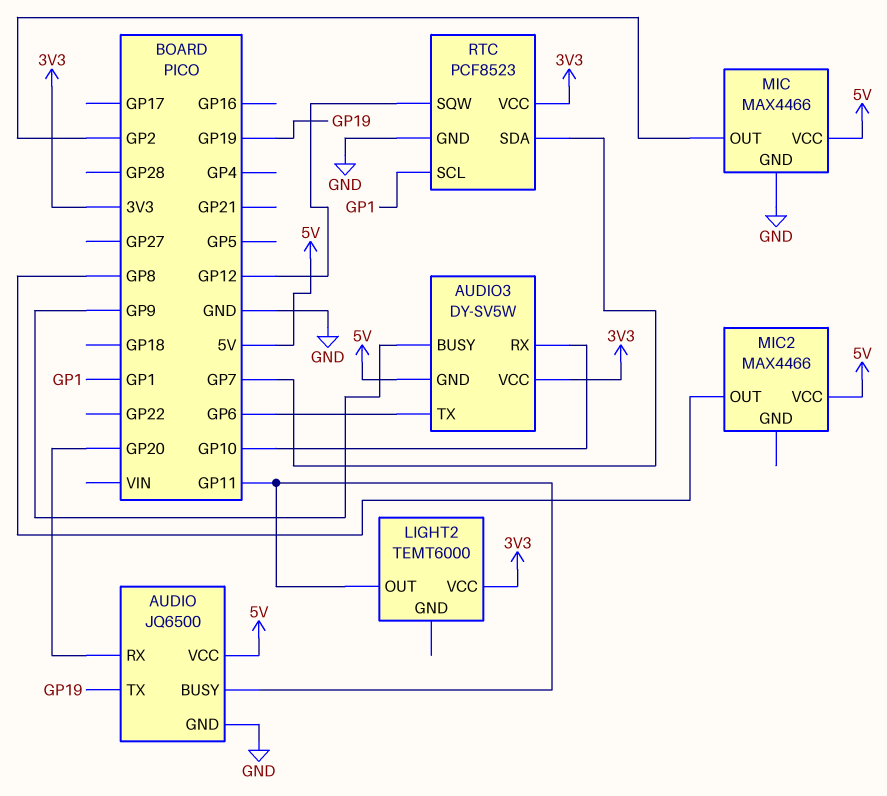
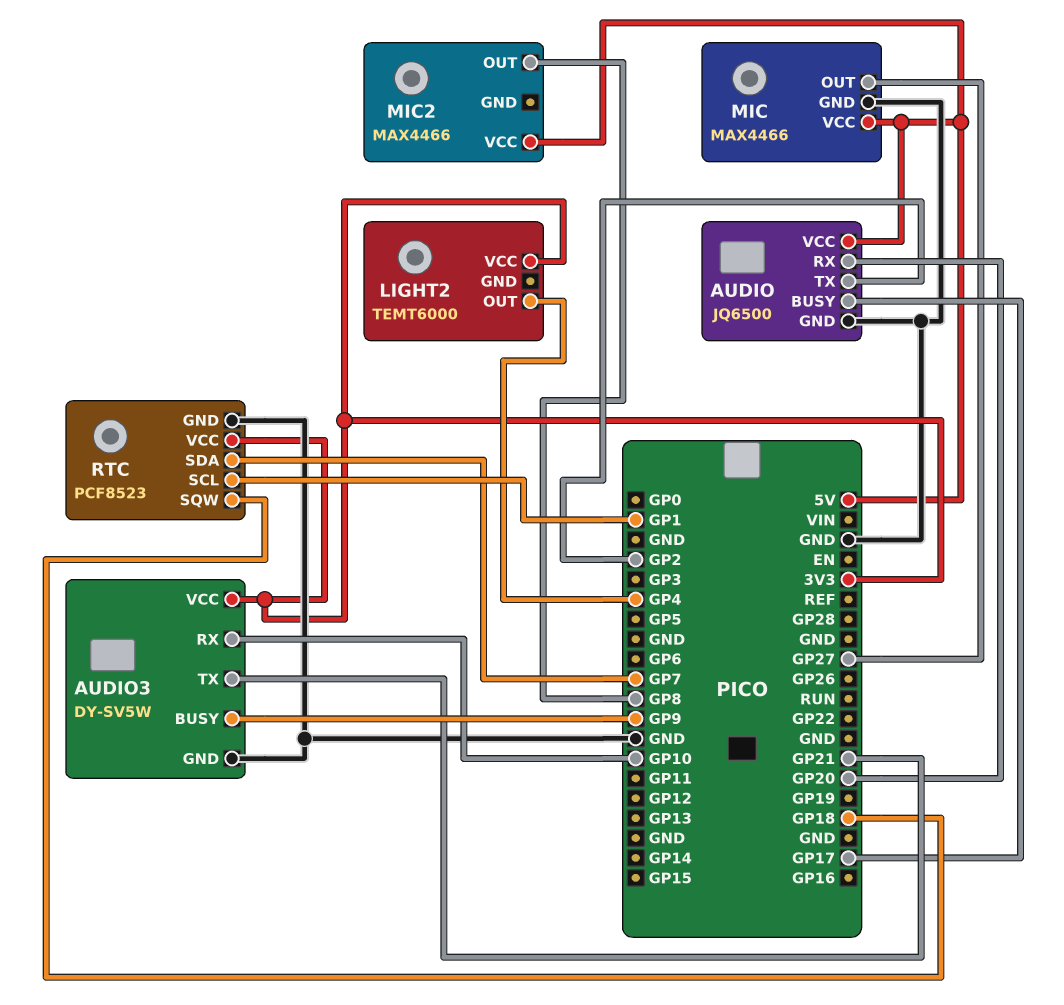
AUDIO pin BUSY: GP11 -> GP17
AUDIO pin TX: GP19 -> GP2
AUDIO3 pin GND: 5V -> GND
AUDIO3 pin TX: GP6 -> GP21
LIGHT2 pin OUT: GP11 -> GP4
MIC pin OUT: GP2 -> GP27
RTC pin SQW: GP12 -> GP18

